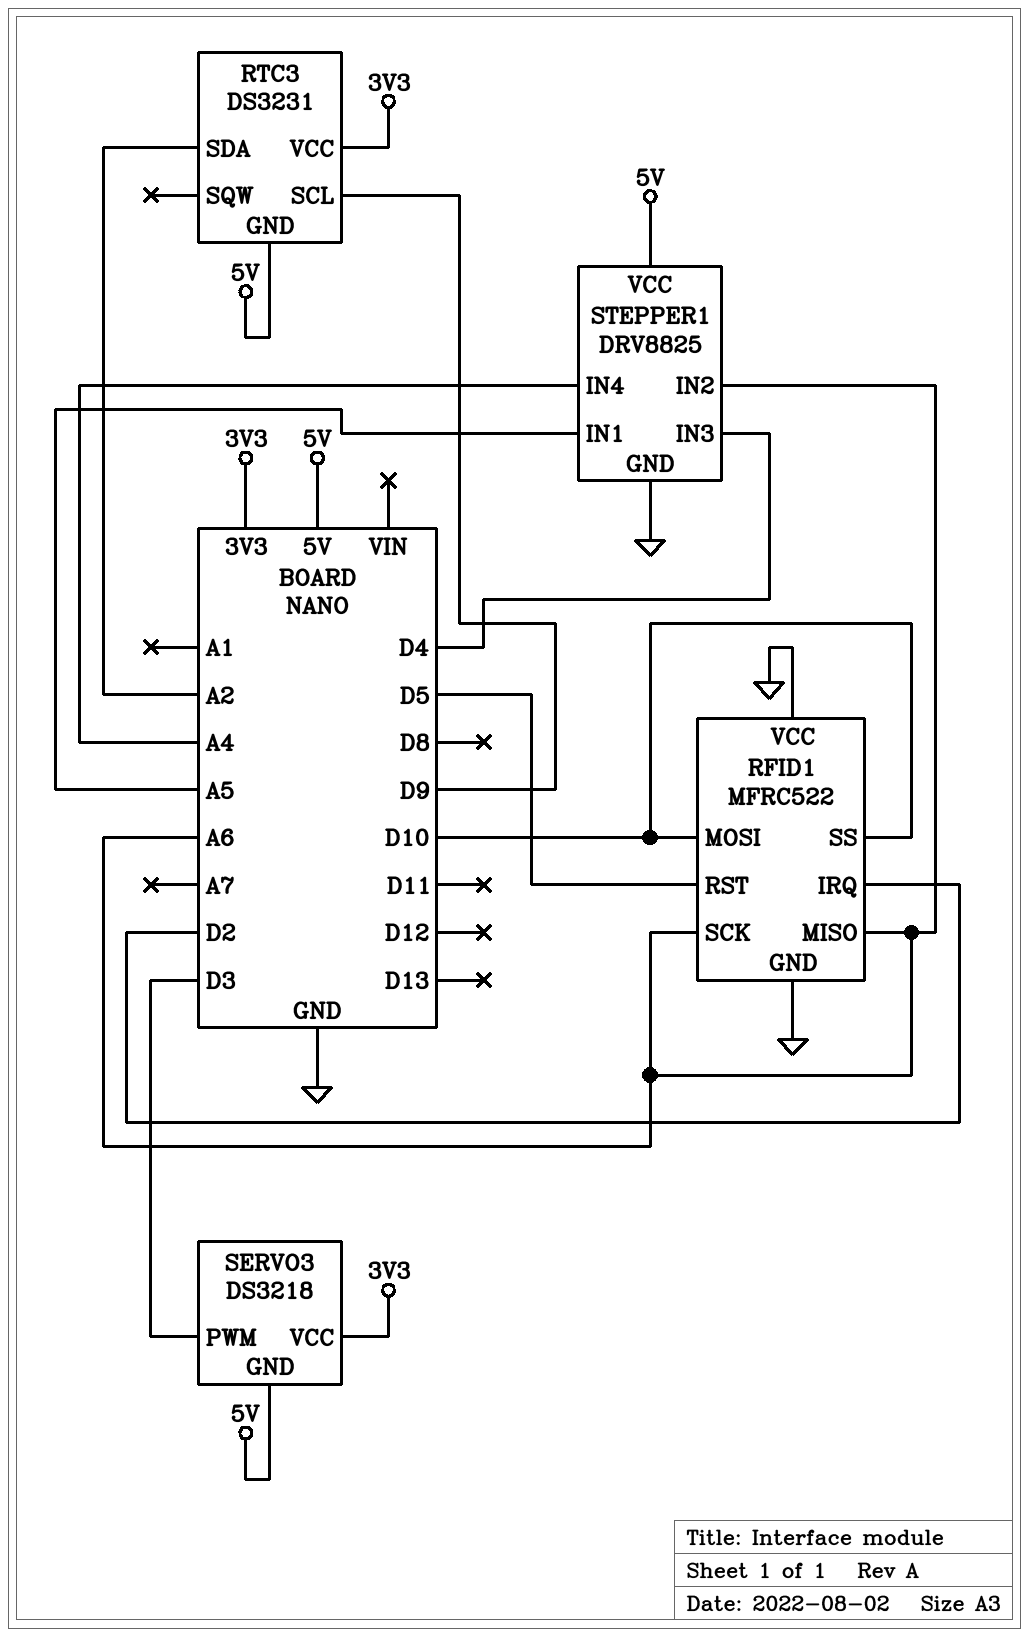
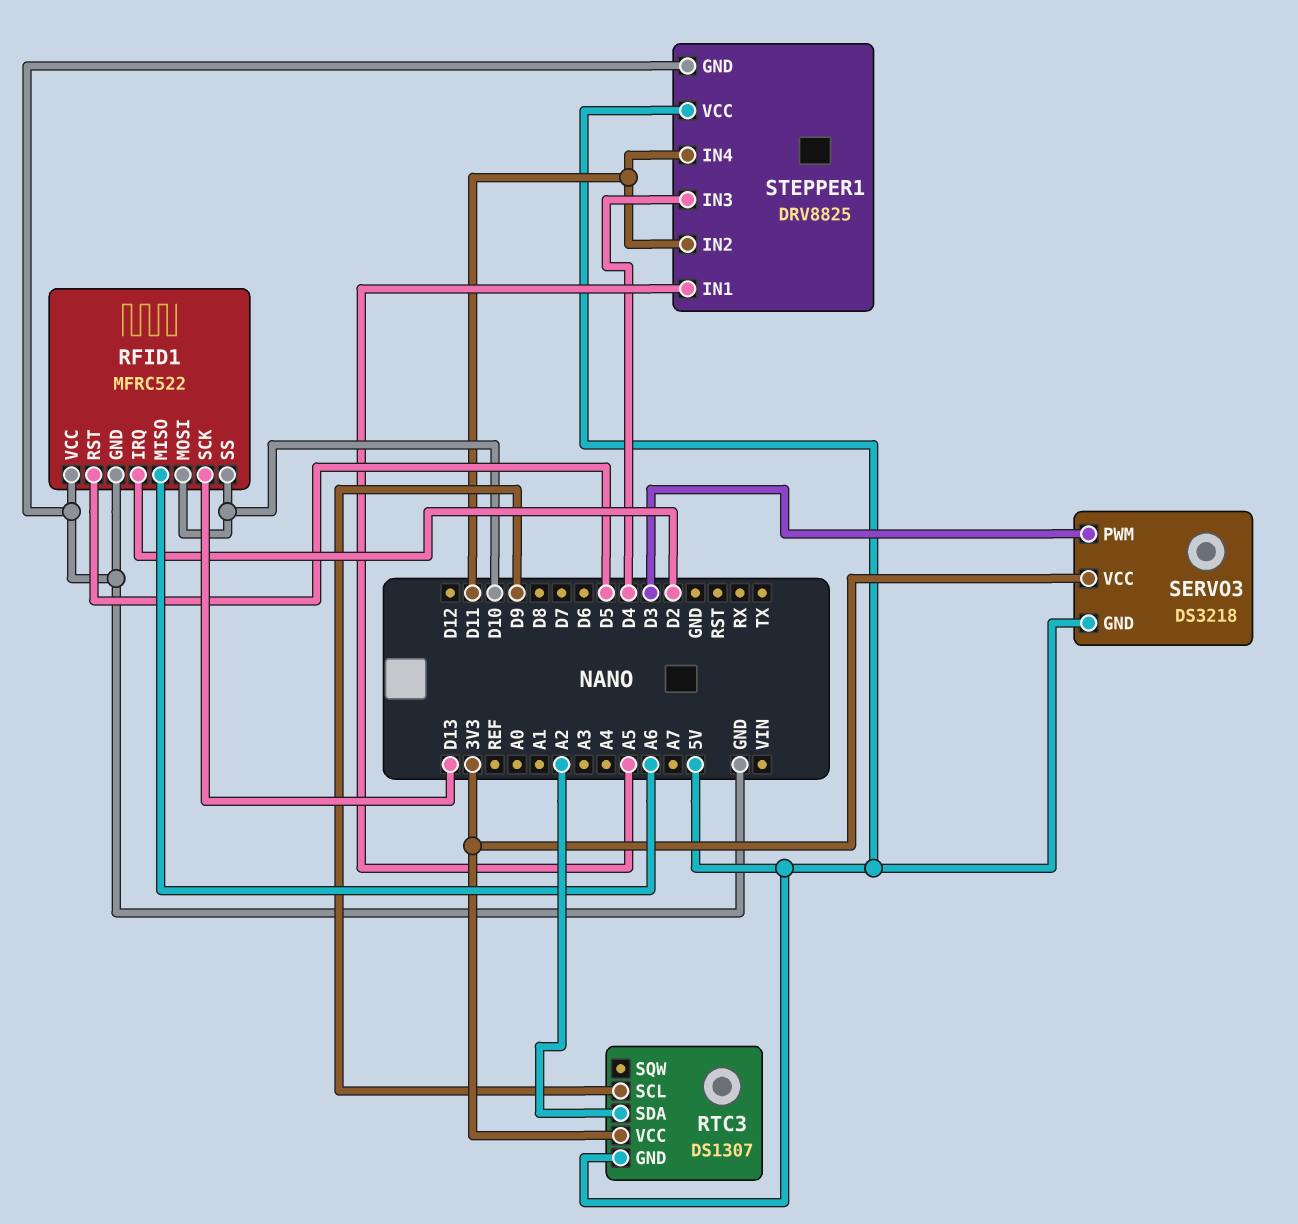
RFID1 pin SCK: A6 -> D13
RTC3: DS3231 -> DS1307
STEPPER1 pin IN2: A6 -> D11
STEPPER1 pin IN4: A4 -> D11

